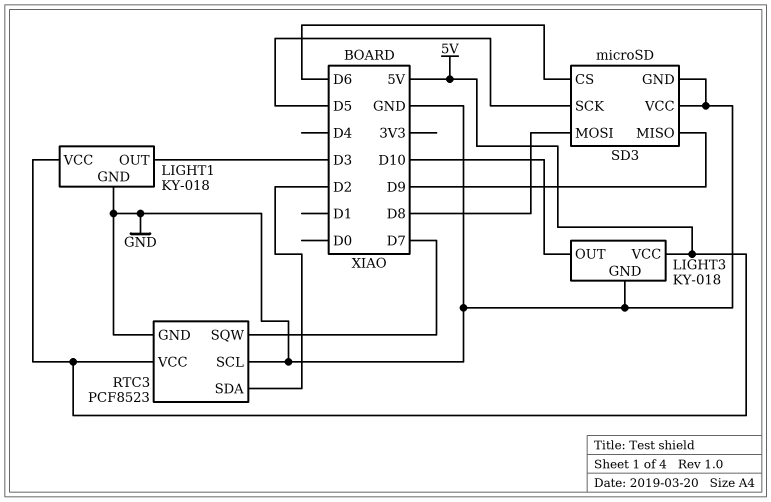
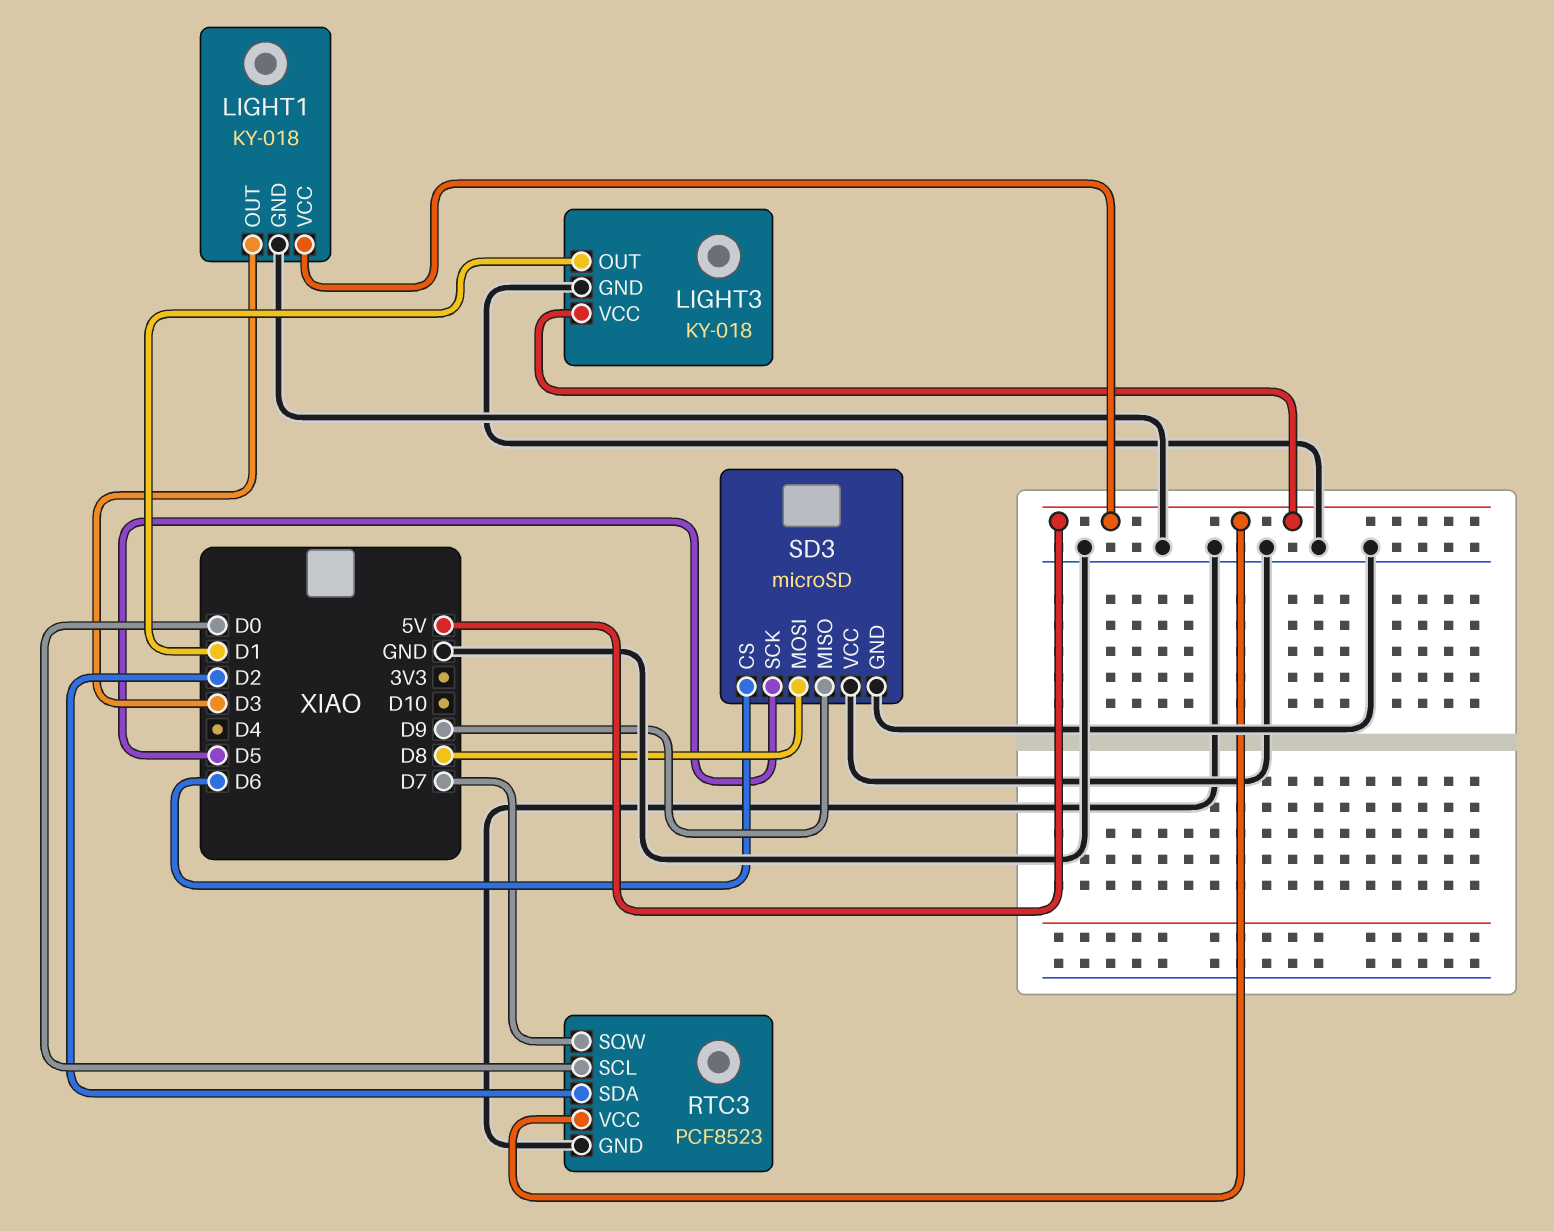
LIGHT3 pin OUT: D10 -> D1
RTC3 pin SCL: GND -> D0

